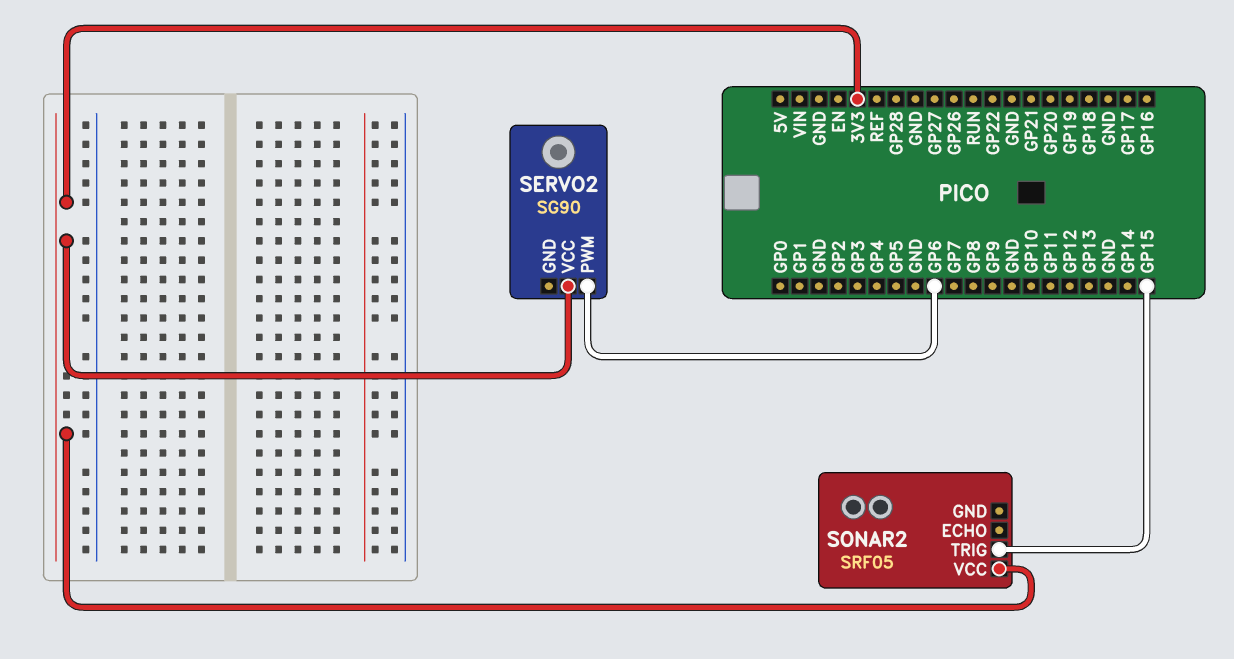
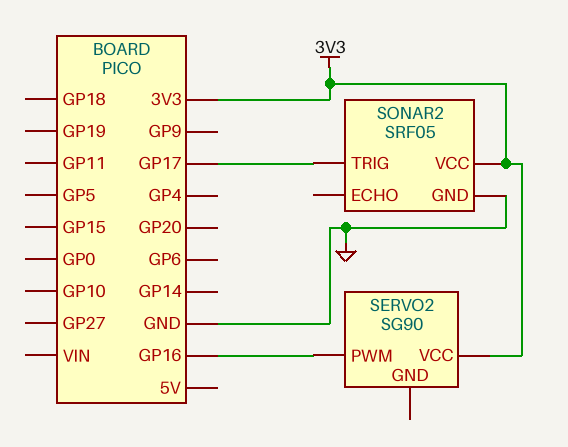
SERVO2 pin PWM: GP6 -> GP16
SONAR2 pin GND: none -> GND
SONAR2 pin TRIG: GP15 -> GP17

